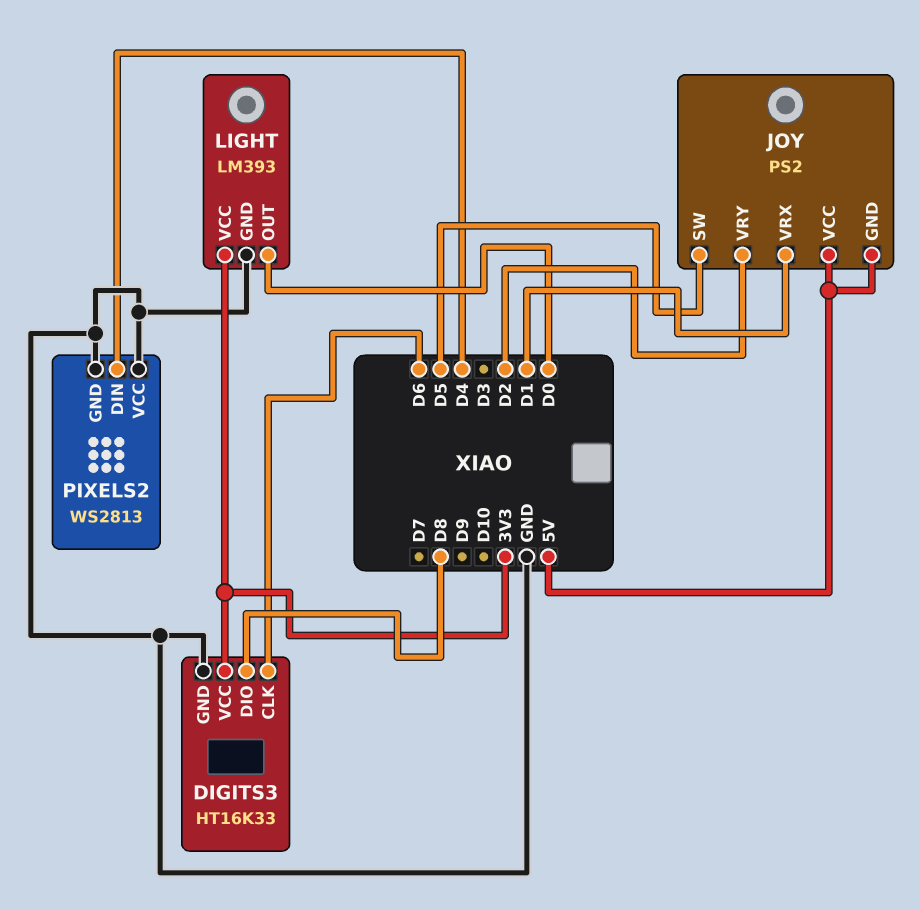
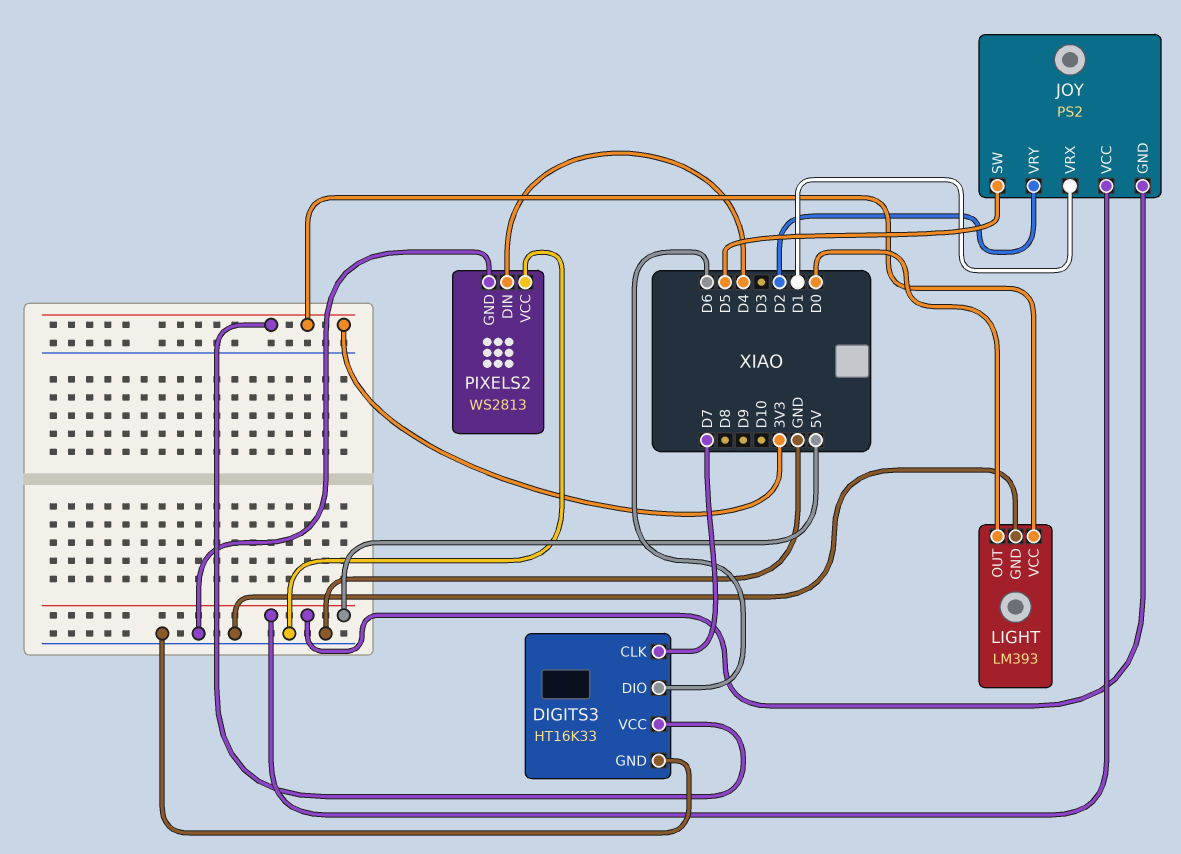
DIGITS3 pin CLK: D6 -> D7
DIGITS3 pin DIO: D8 -> D6

